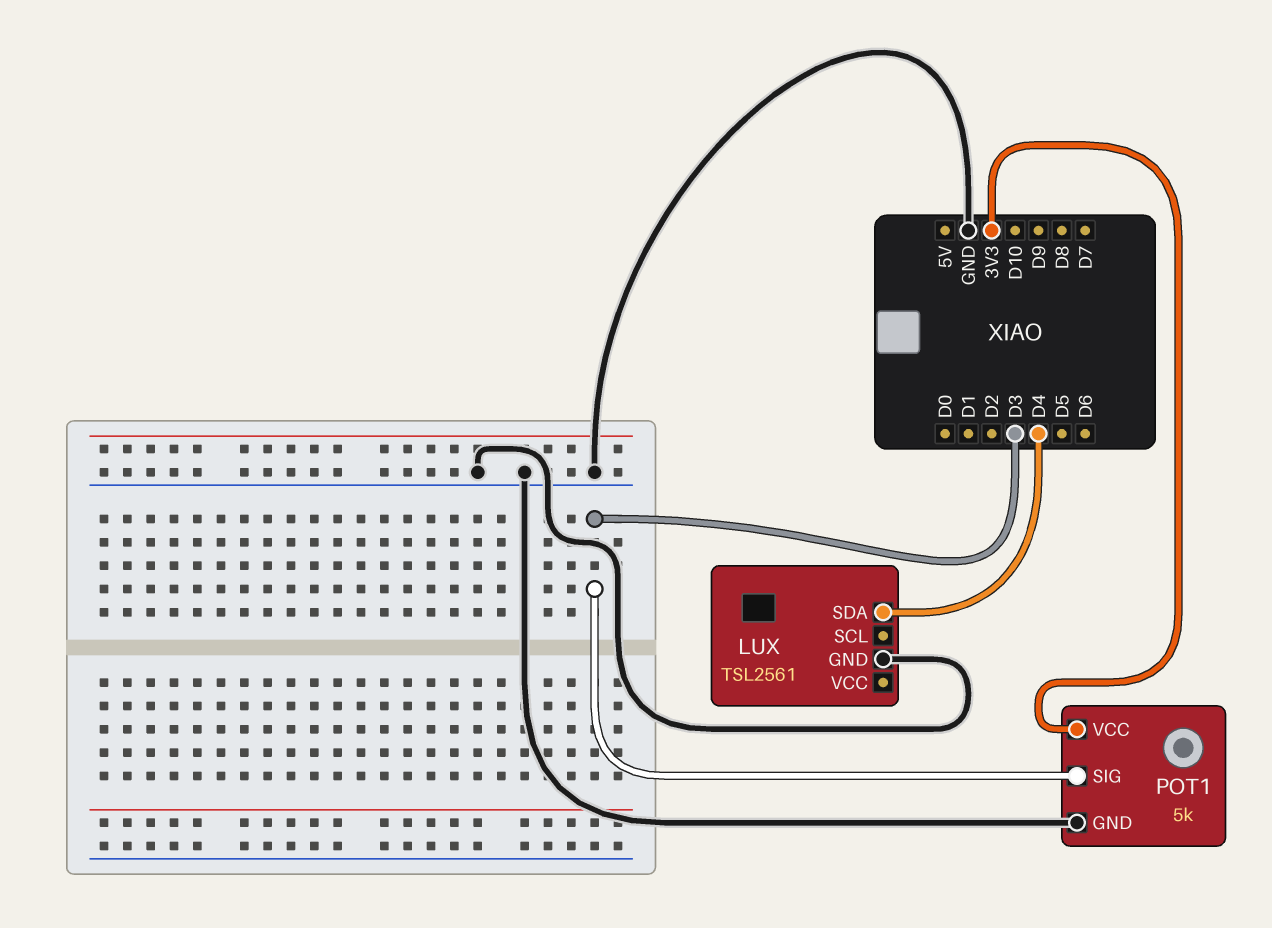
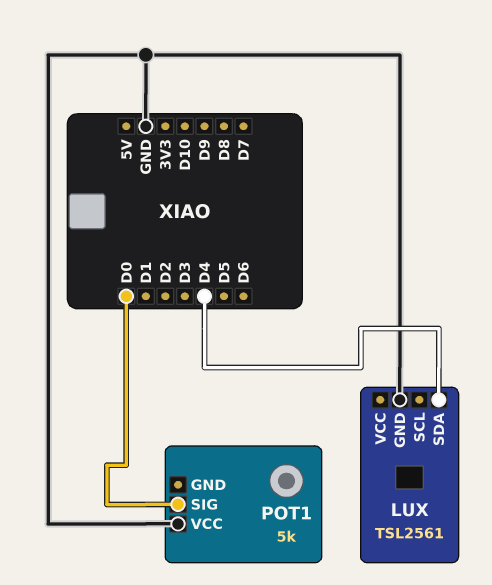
POT1 pin GND: GND -> none
POT1 pin SIG: D3 -> D0
POT1 pin VCC: 3V3 -> GND

